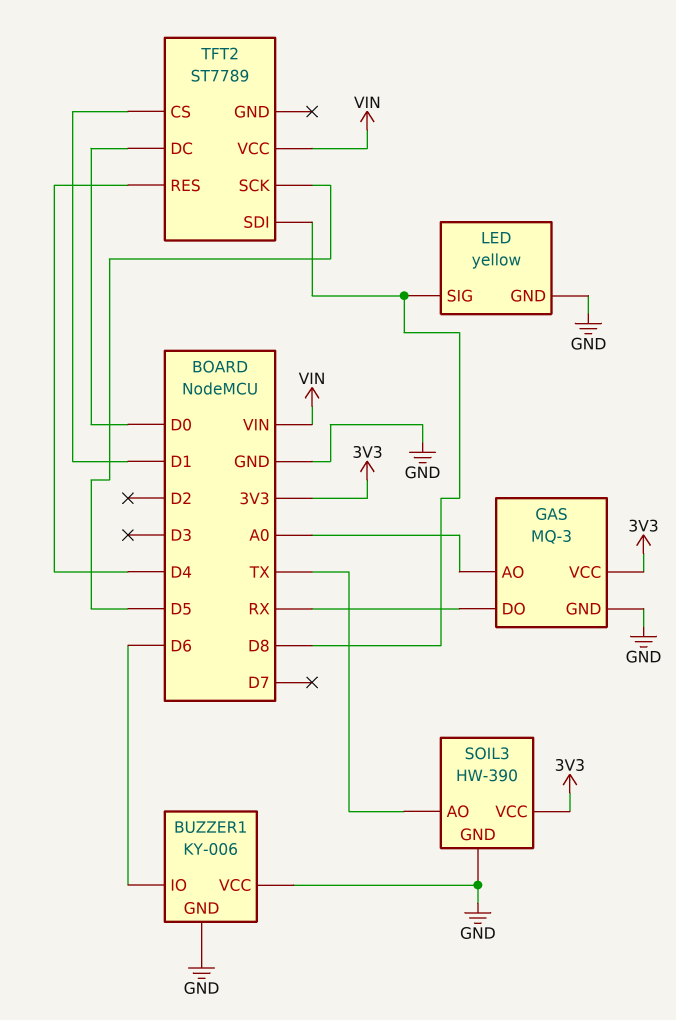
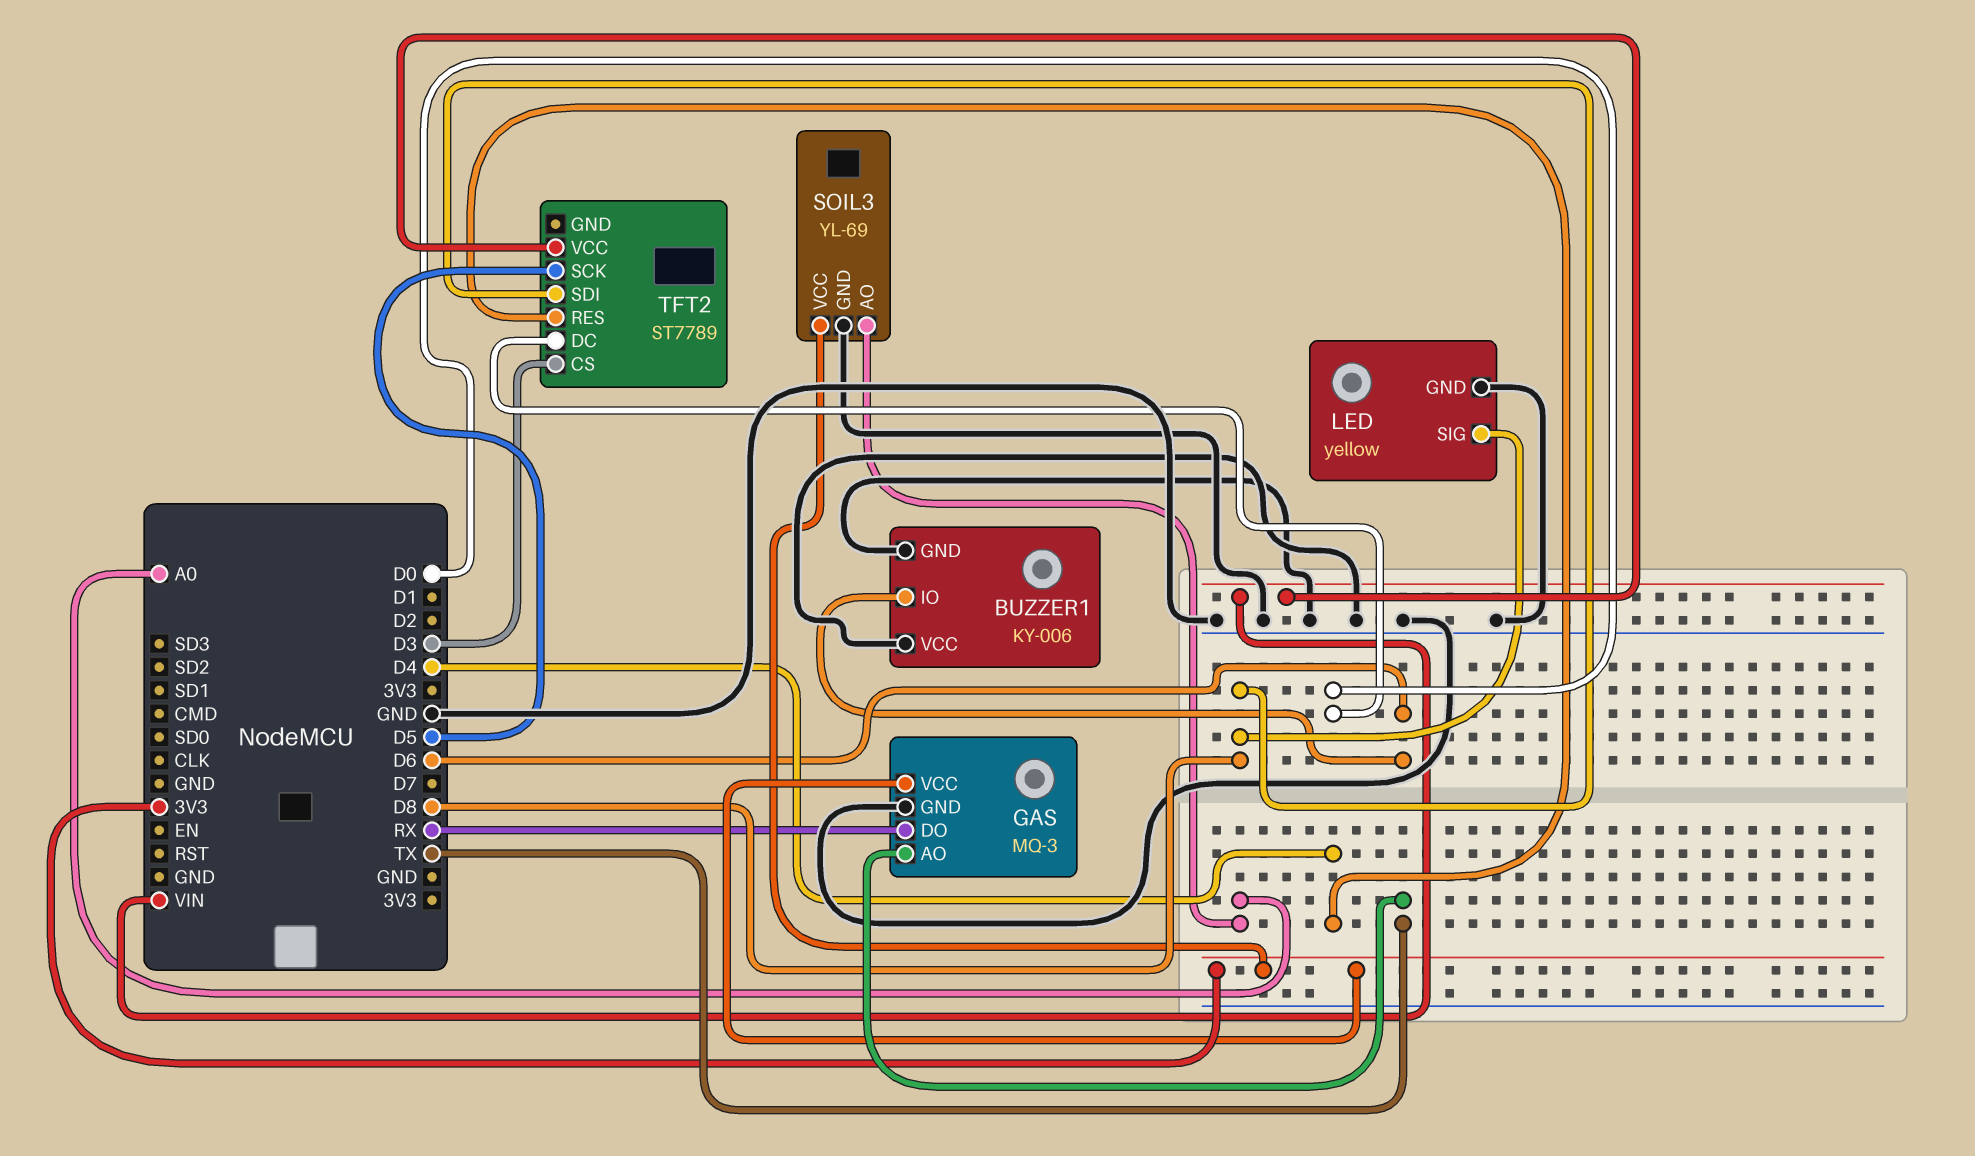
GAS pin AO: A0 -> TX
SOIL3: HW-390 -> YL-69
SOIL3 pin AO: TX -> A0
TFT2 pin CS: D1 -> D3

